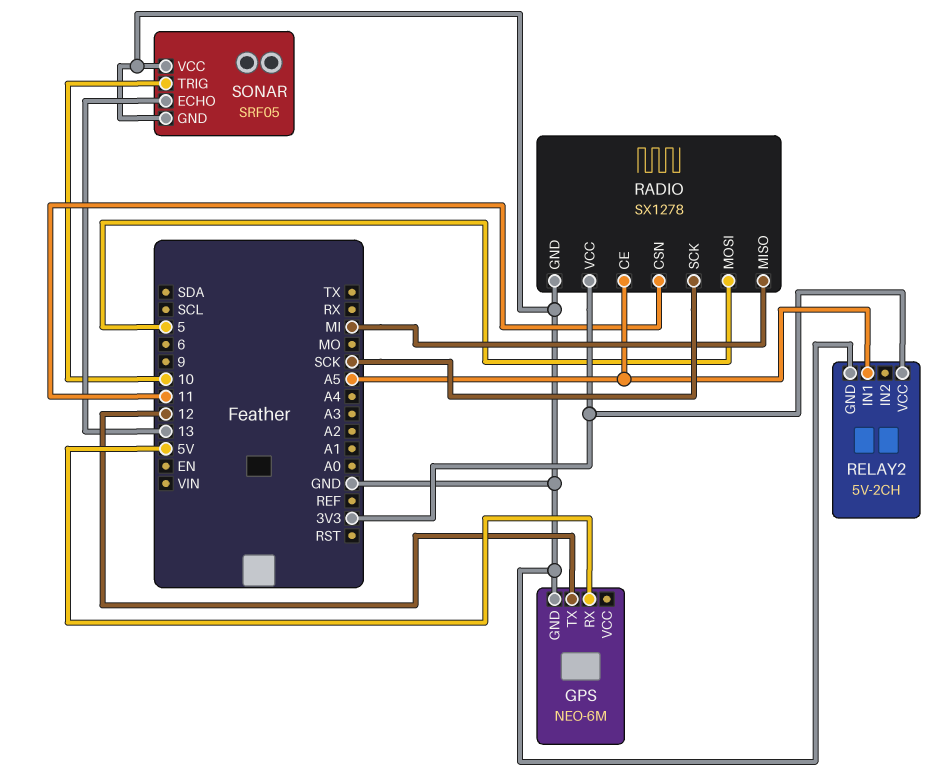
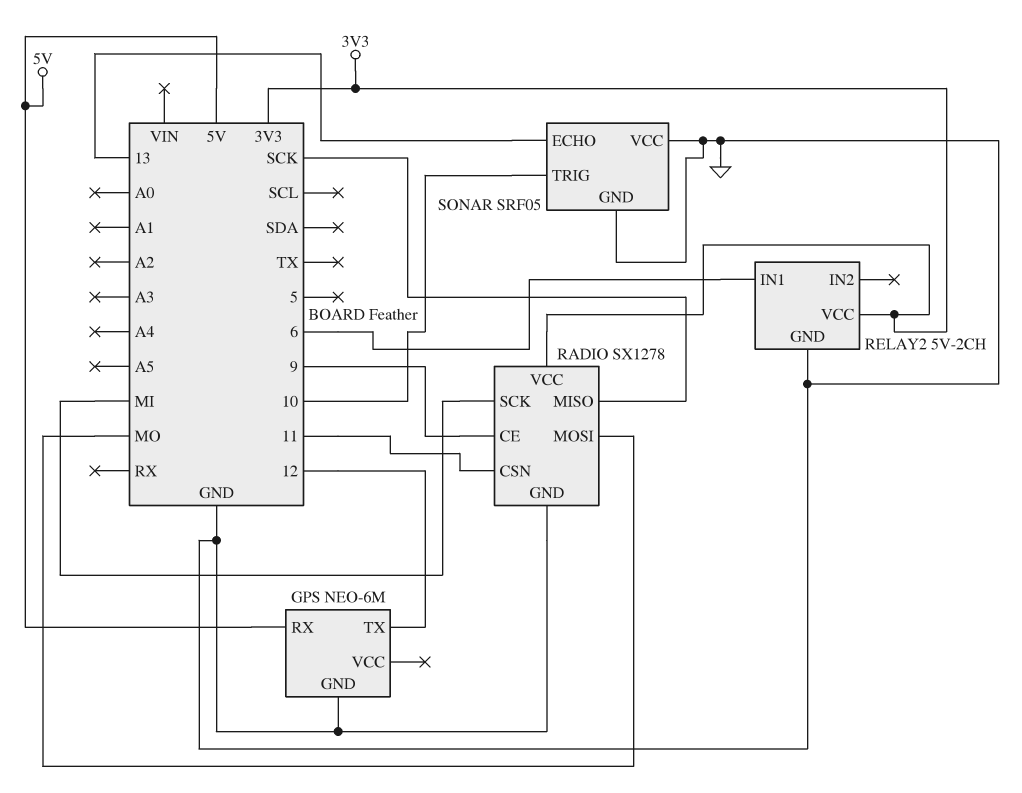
RADIO pin CE: A5 -> 9
RADIO pin MISO: MI -> SCK
RADIO pin MOSI: 5 -> MO
RADIO pin SCK: SCK -> MI
RELAY2 pin IN1: A5 -> 6

